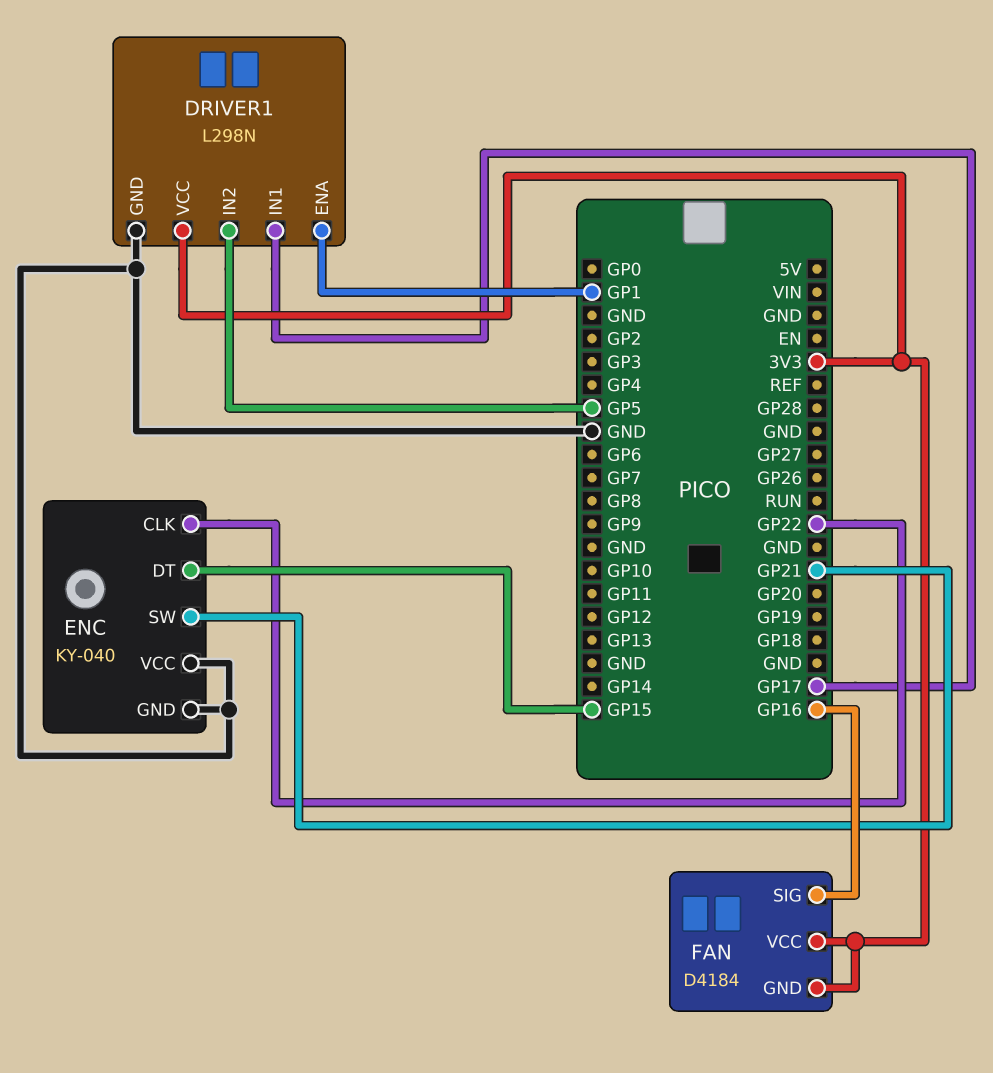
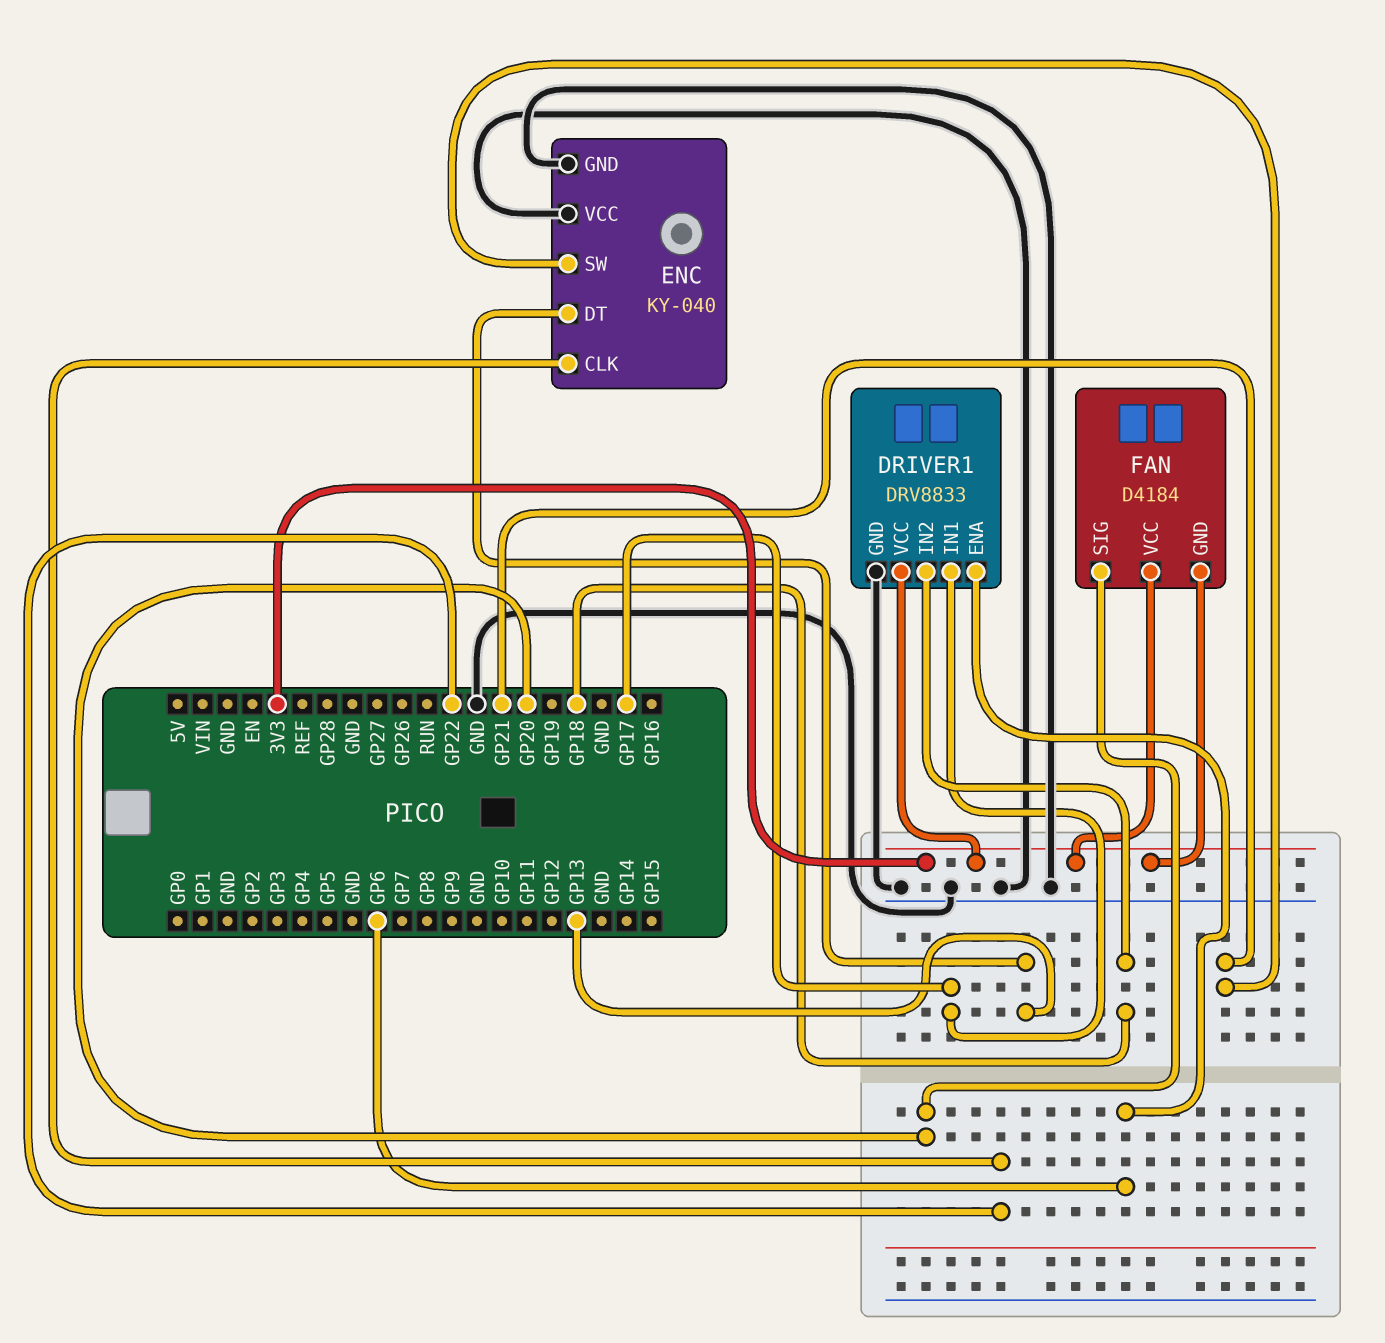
DRIVER1: L298N -> DRV8833
DRIVER1 pin ENA: GP1 -> GP6
DRIVER1 pin IN2: GP5 -> GP18
ENC pin DT: GP15 -> GP13
FAN pin SIG: GP16 -> GP20

